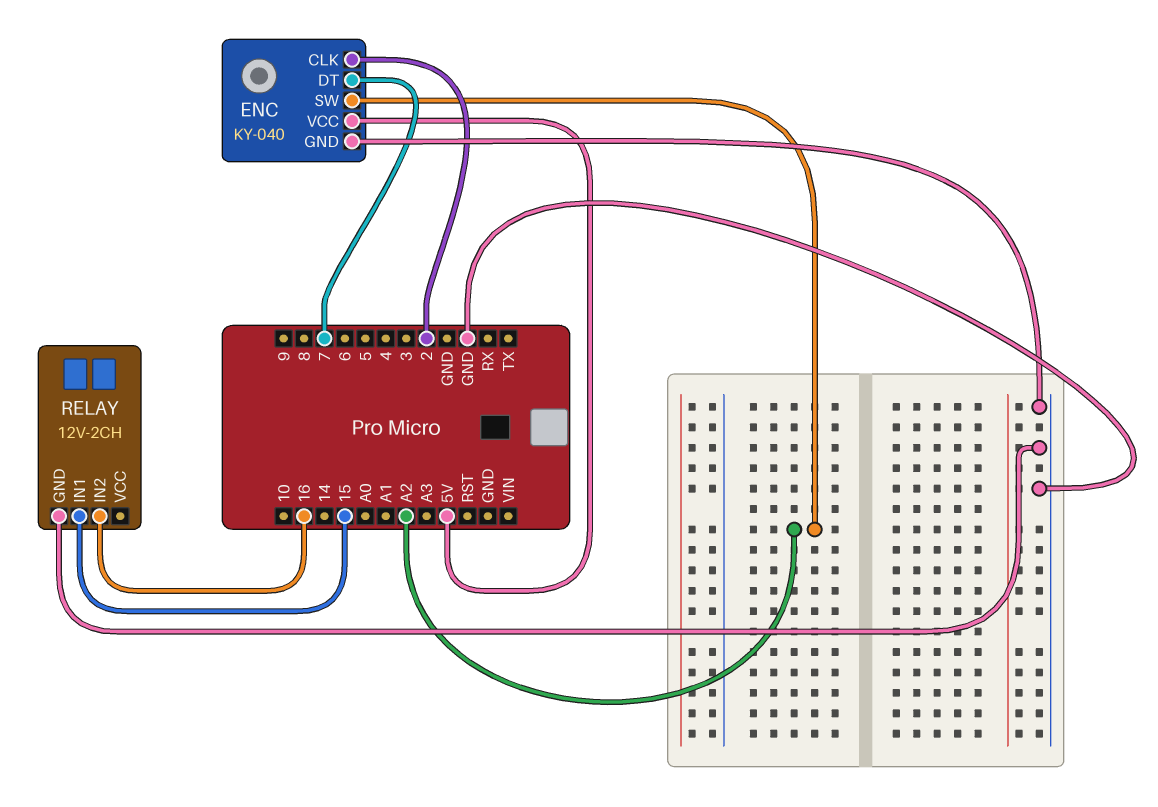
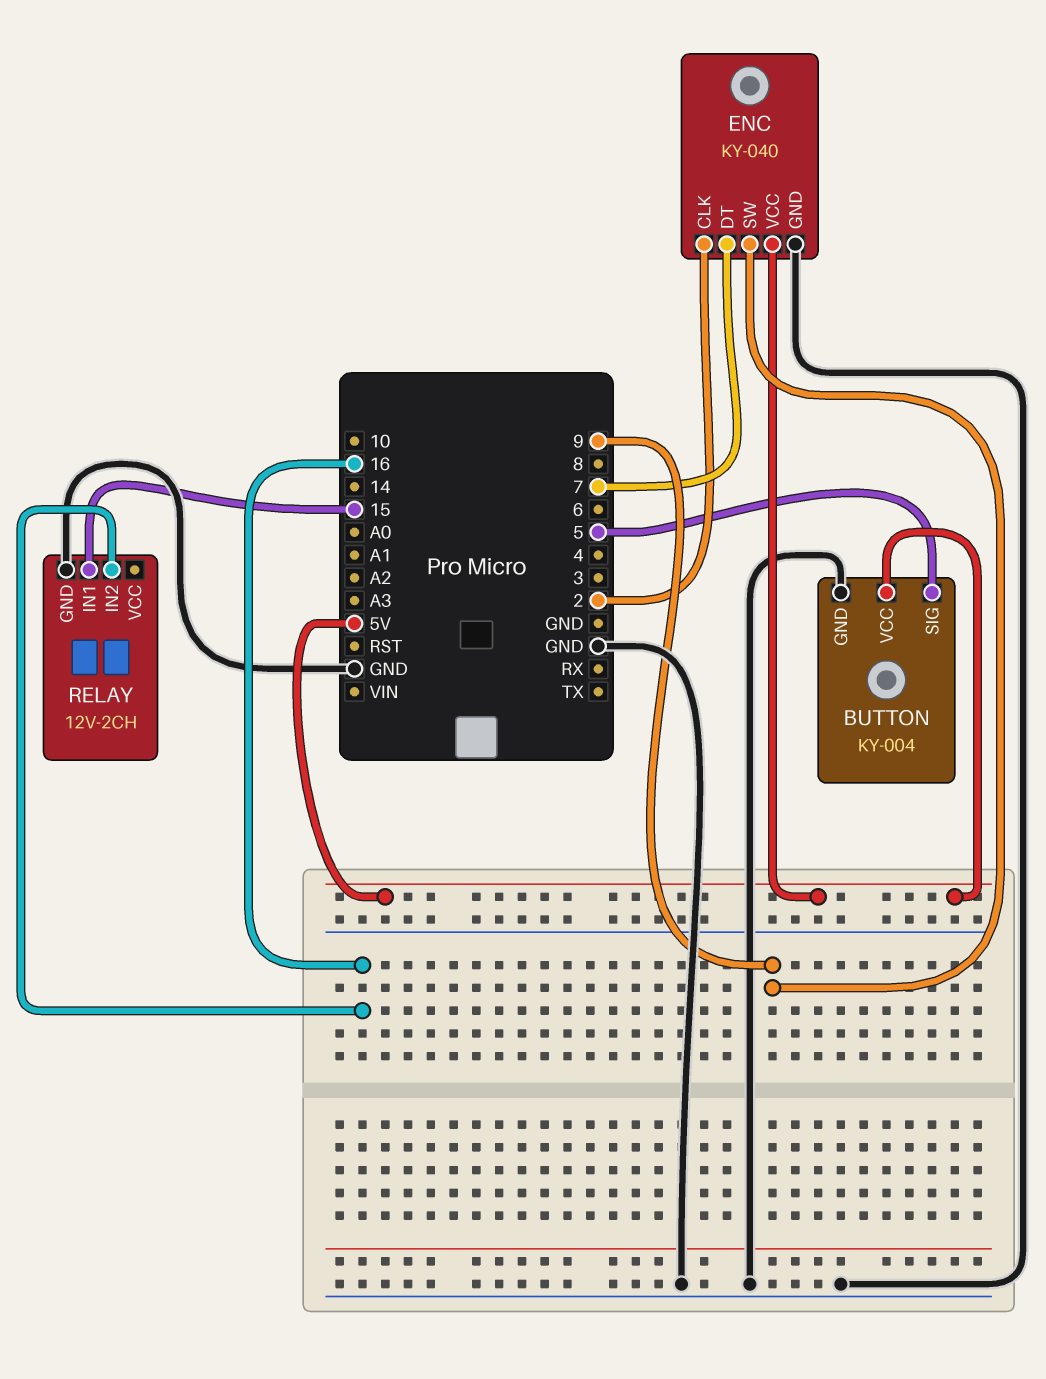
BUTTON: none -> KY-004
BUTTON pin GND: none -> GND
BUTTON pin SIG: none -> 5
BUTTON pin VCC: none -> 5V
ENC pin SW: A2 -> 9

